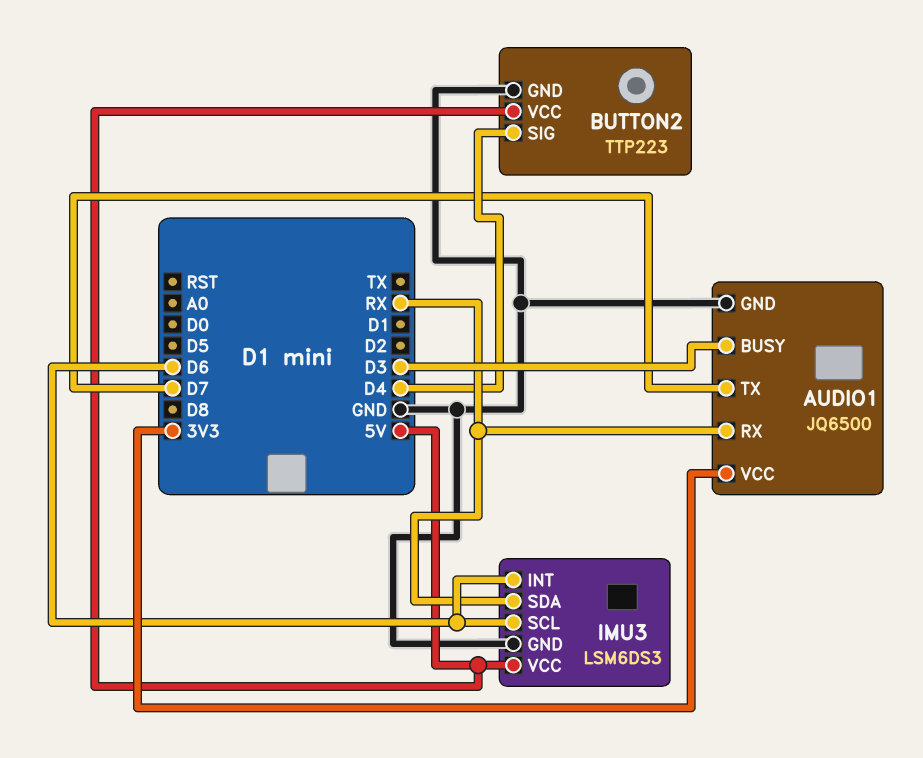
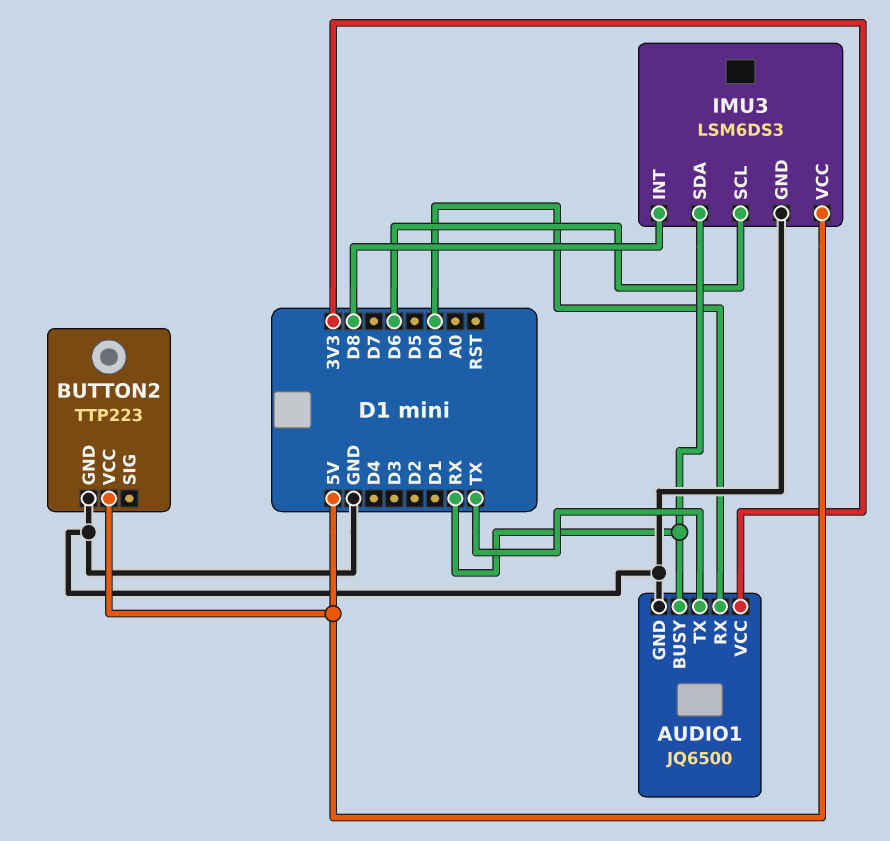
AUDIO1 pin BUSY: D3 -> RX
AUDIO1 pin RX: RX -> D0
AUDIO1 pin TX: D7 -> TX
BUTTON2 pin SIG: D4 -> none
IMU3 pin INT: D6 -> D8

